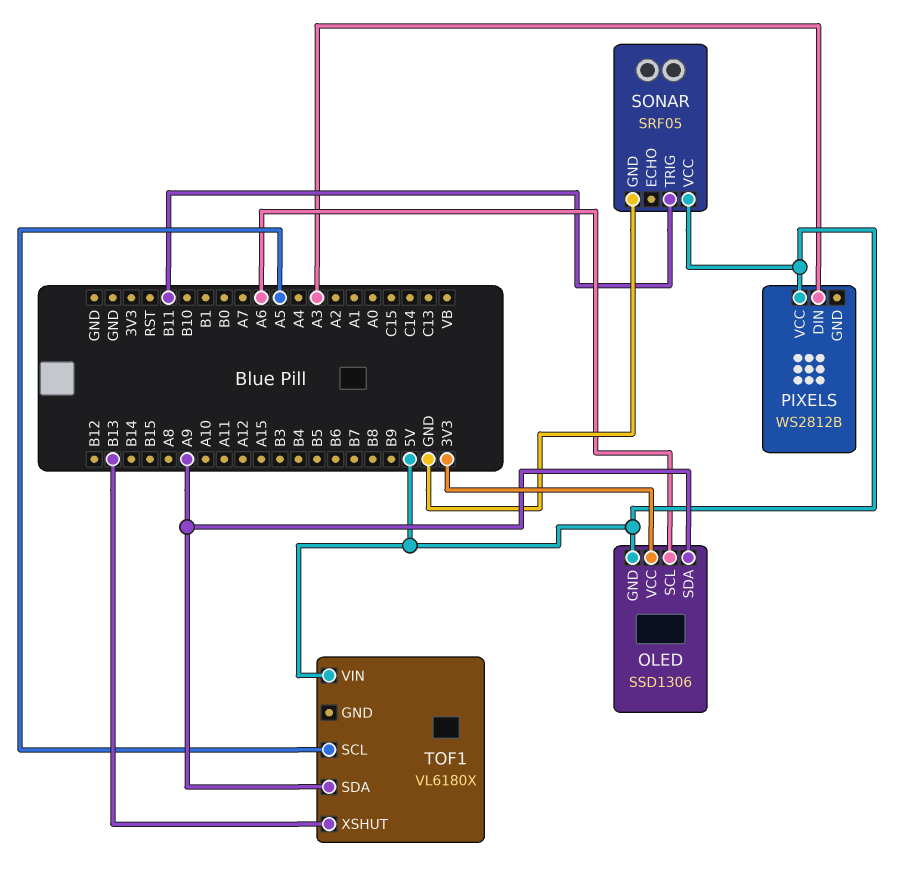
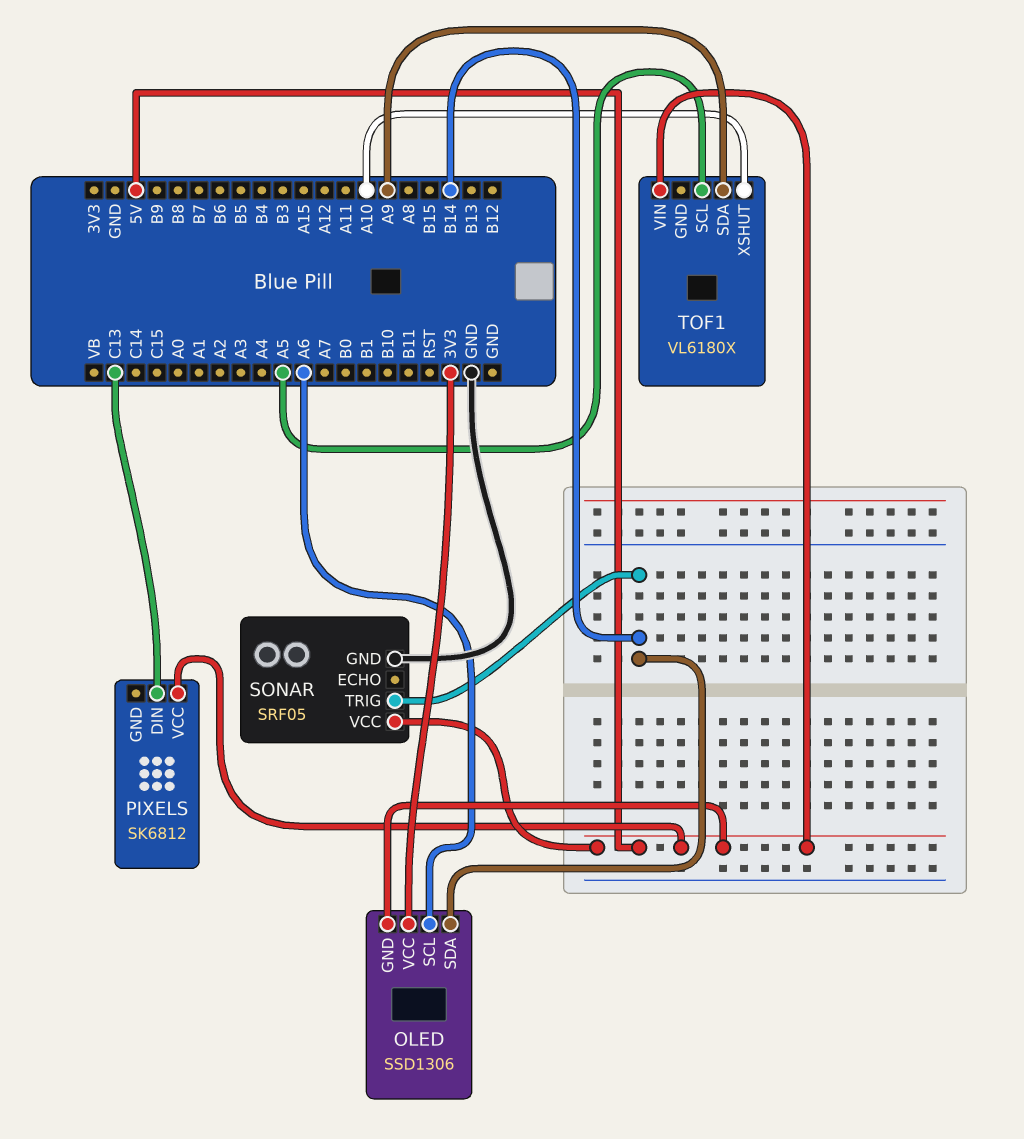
OLED pin SDA: A9 -> B14
PIXELS: WS2812B -> SK6812
PIXELS pin DIN: A3 -> C13
SONAR pin TRIG: B11 -> B14
TOF1 pin XSHUT: B13 -> A10

